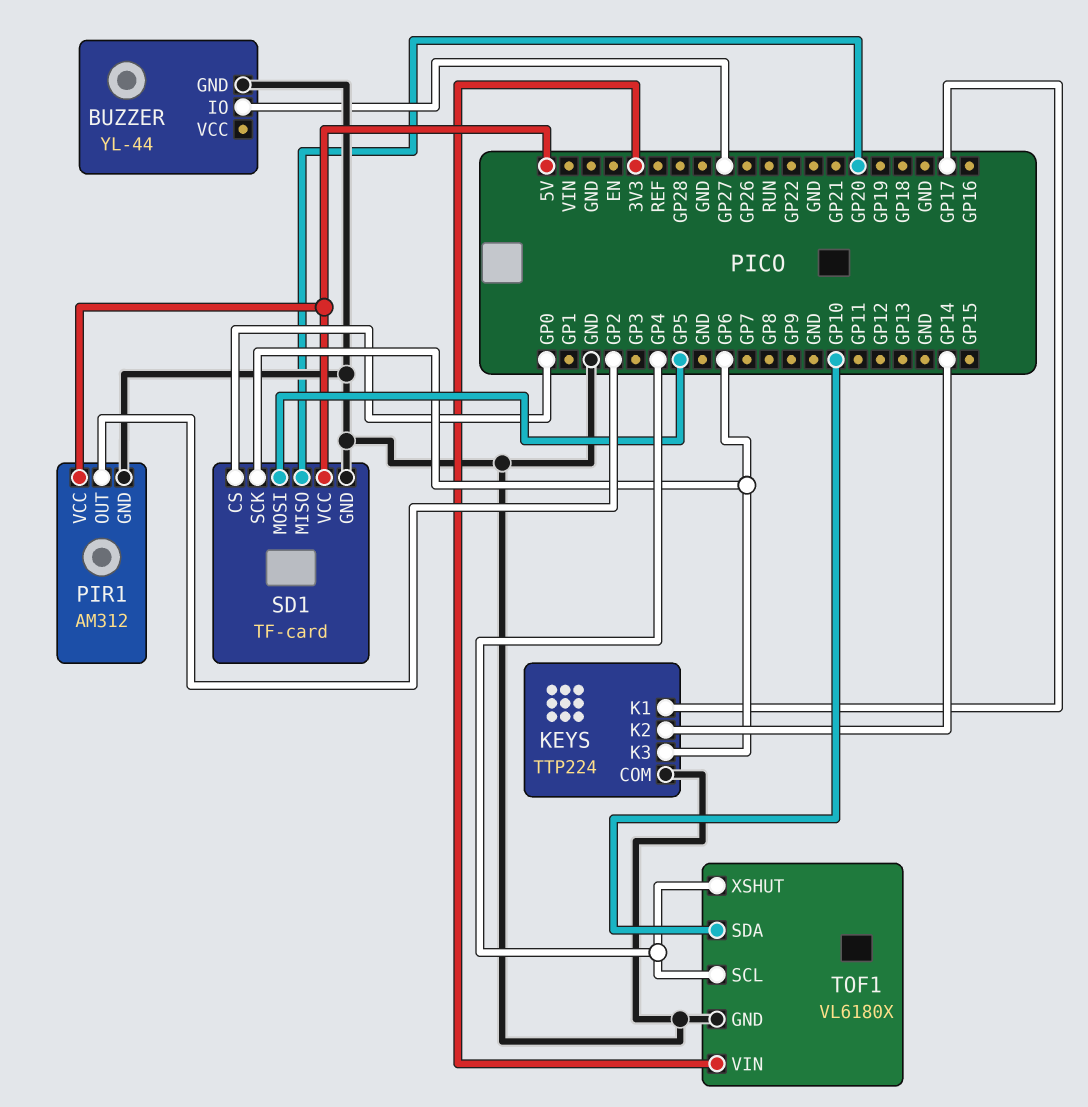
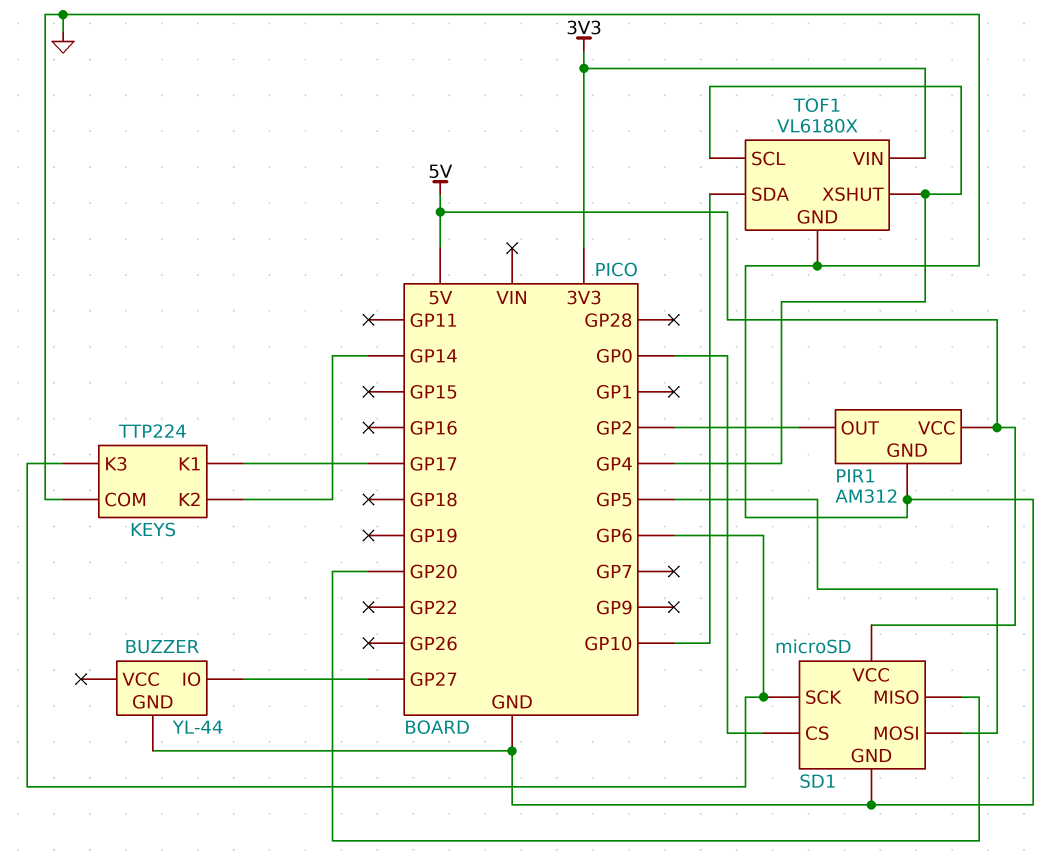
SD1: TF-card -> microSD

